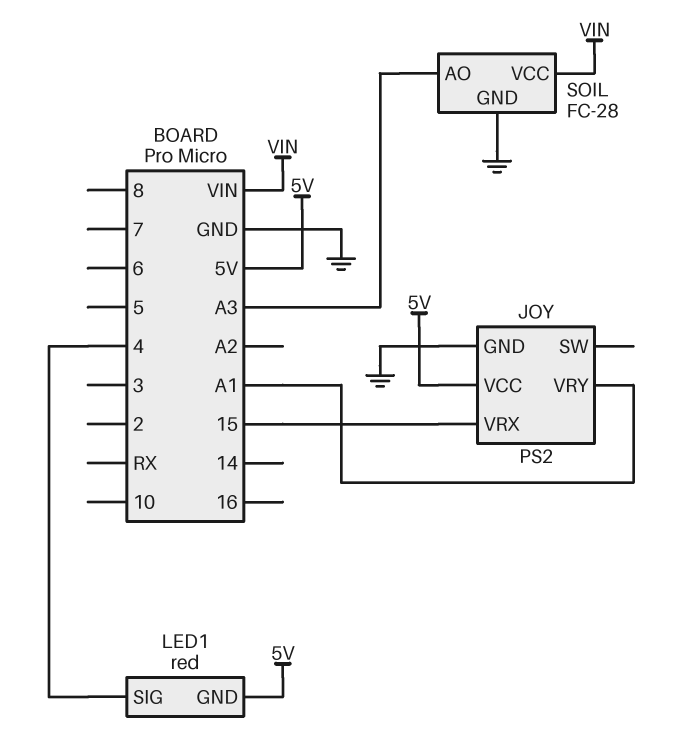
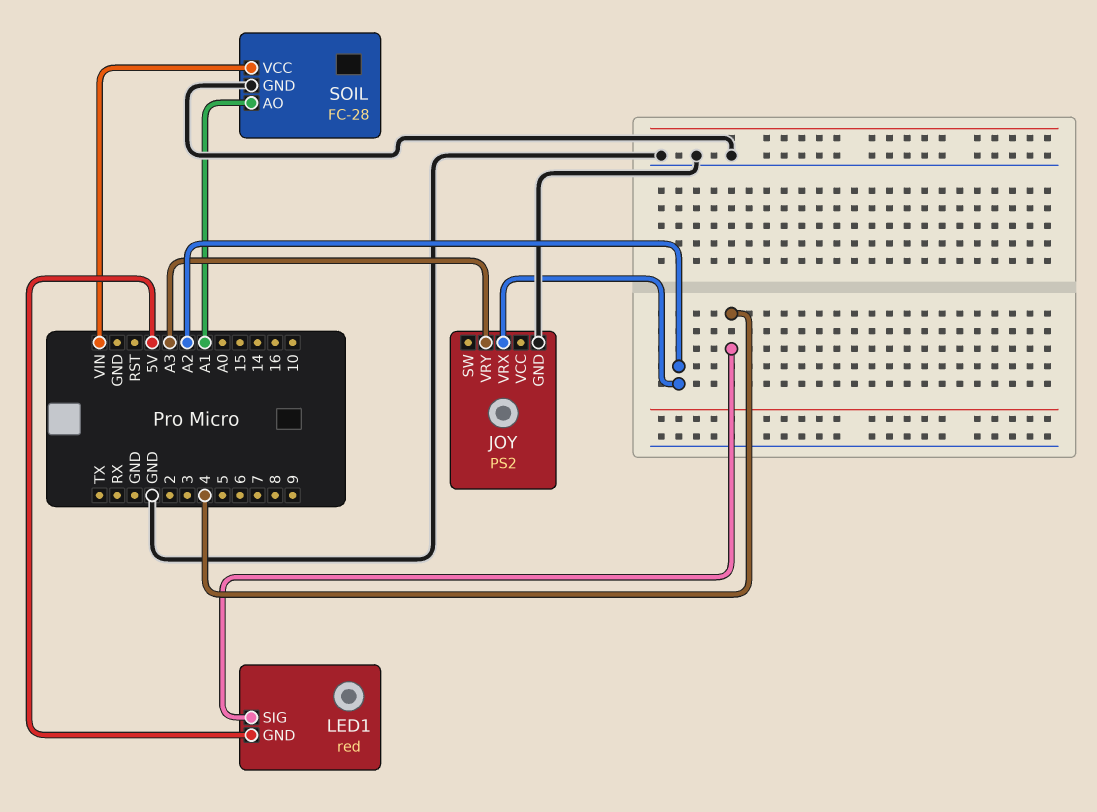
JOY pin VCC: 5V -> none
JOY pin VRX: 15 -> A2
JOY pin VRY: A1 -> A3
SOIL pin AO: A3 -> A1

